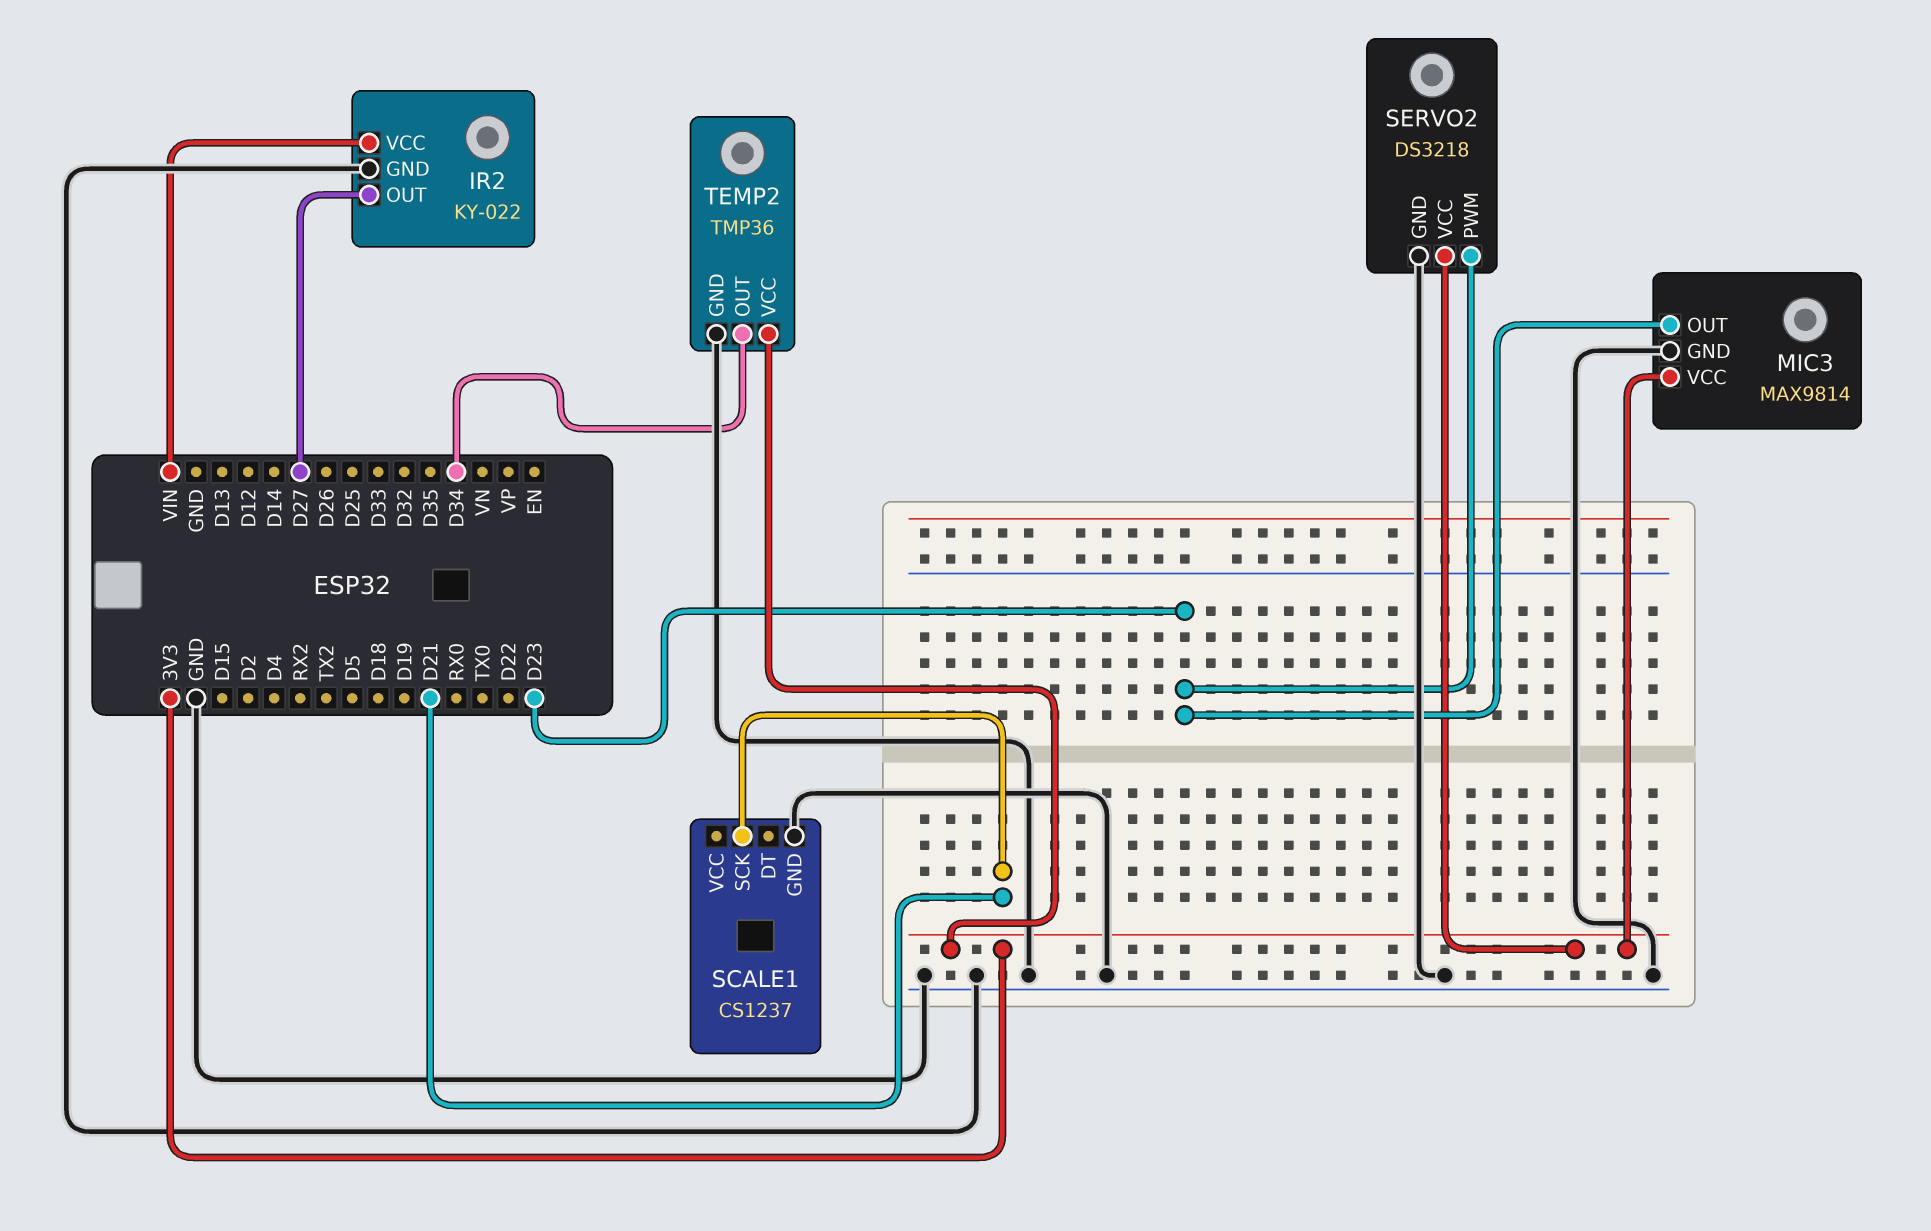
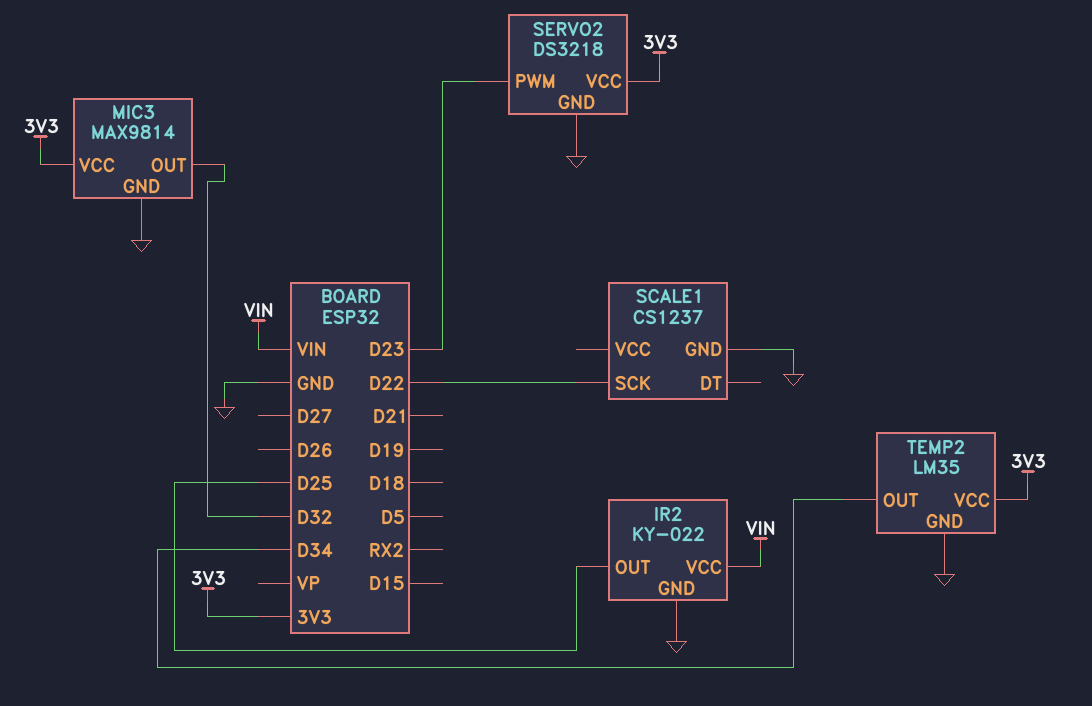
IR2 pin OUT: D27 -> D25
MIC3 pin OUT: D23 -> D32
SCALE1 pin SCK: D21 -> D22
TEMP2: TMP36 -> LM35

